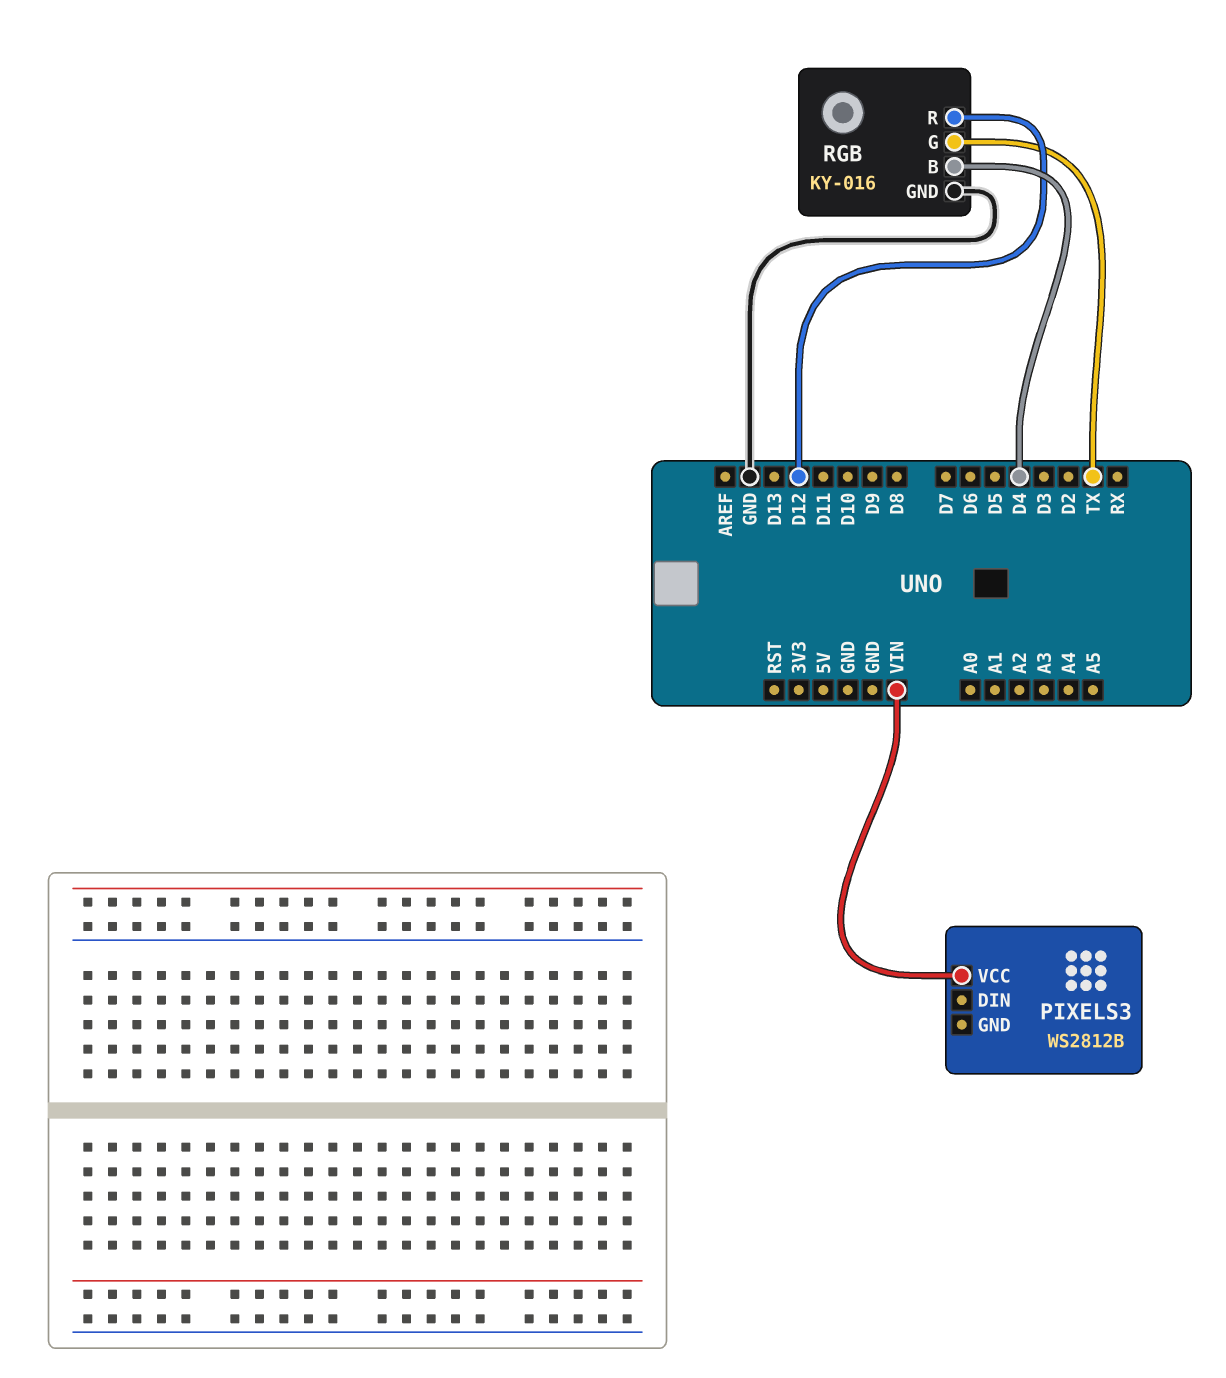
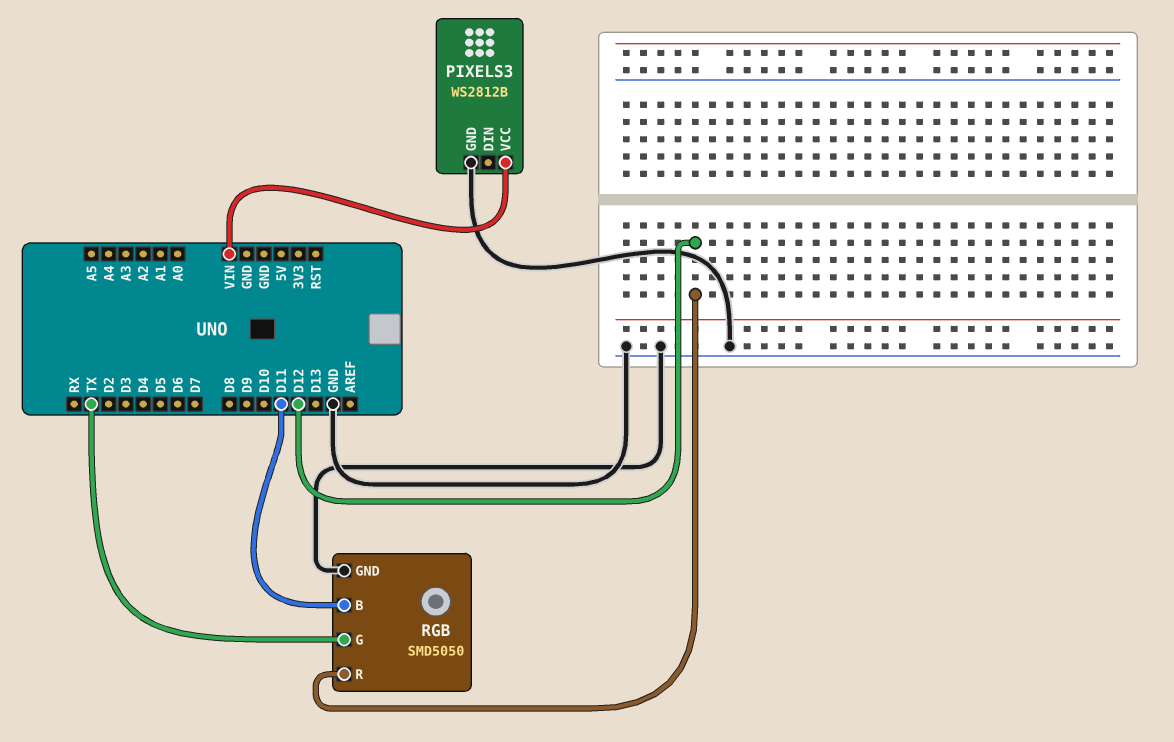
PIXELS3 pin GND: none -> GND
RGB: KY-016 -> SMD5050
RGB pin B: D4 -> D11

